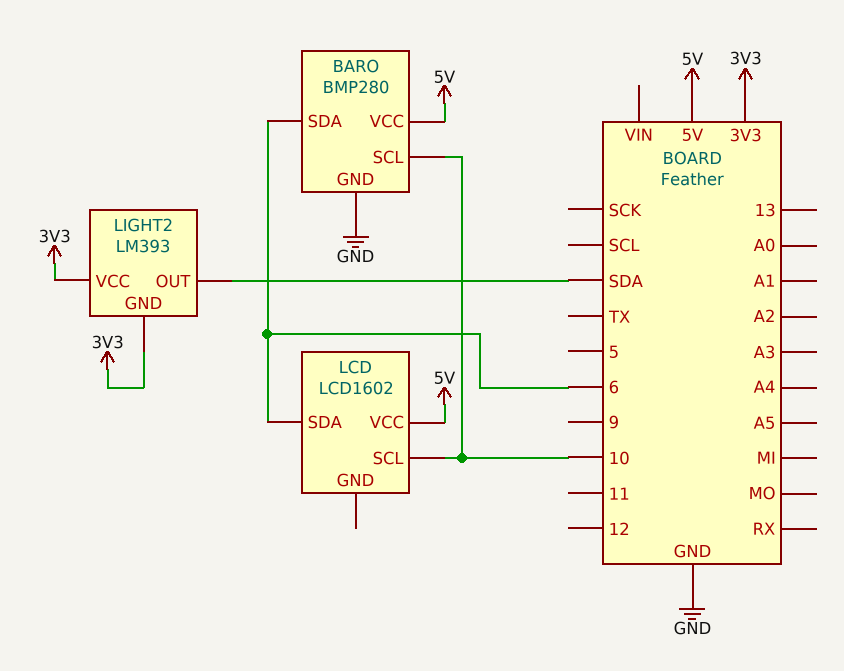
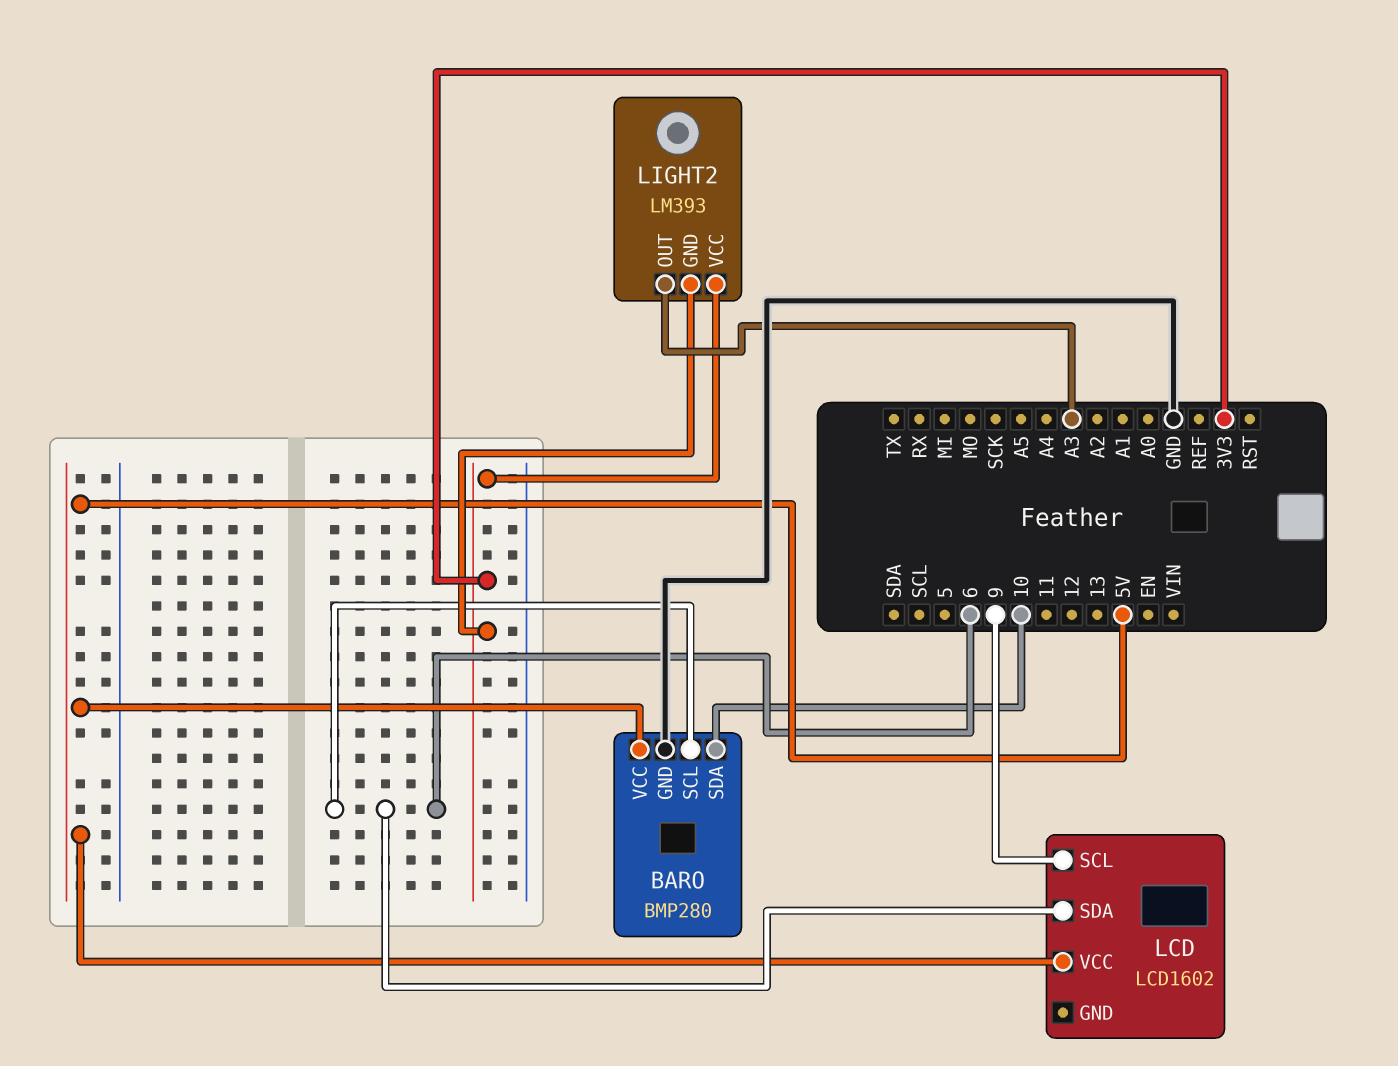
BARO pin SCL: 10 -> 6
BARO pin SDA: 6 -> 10
LCD pin SCL: 10 -> 9
LIGHT2 pin OUT: SDA -> A3

